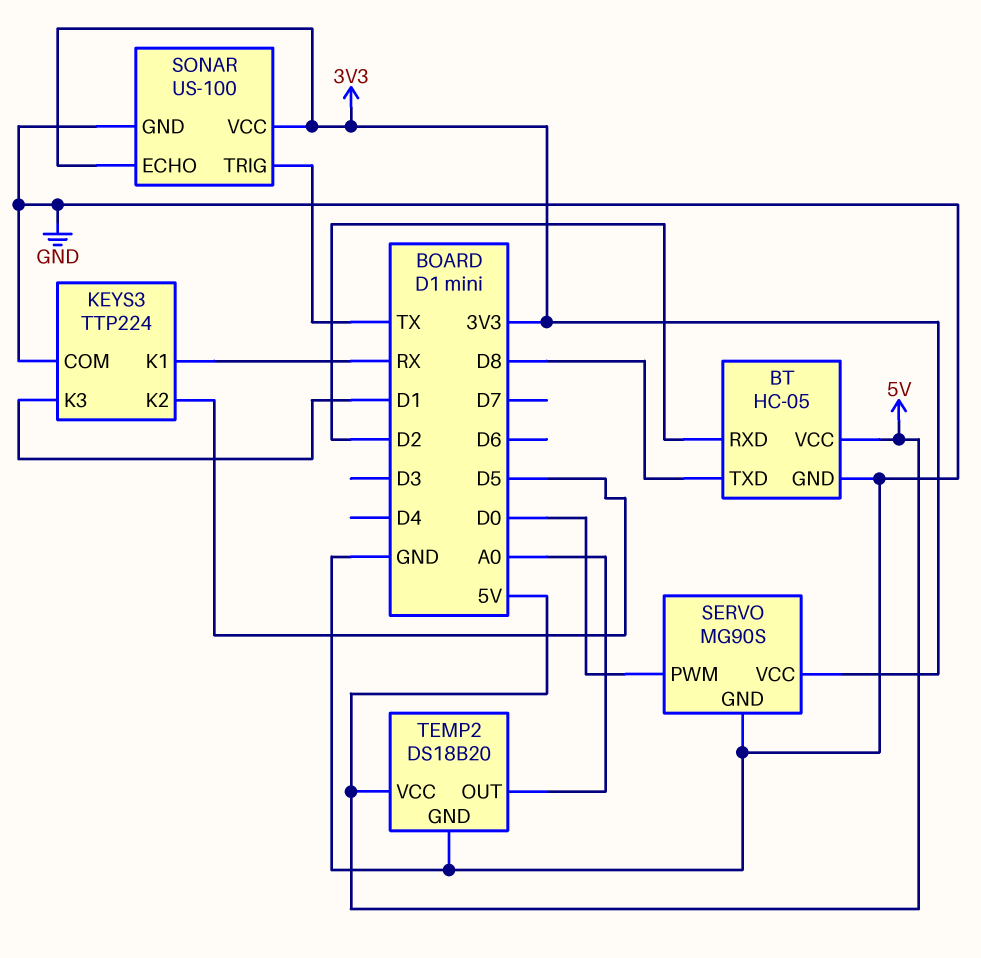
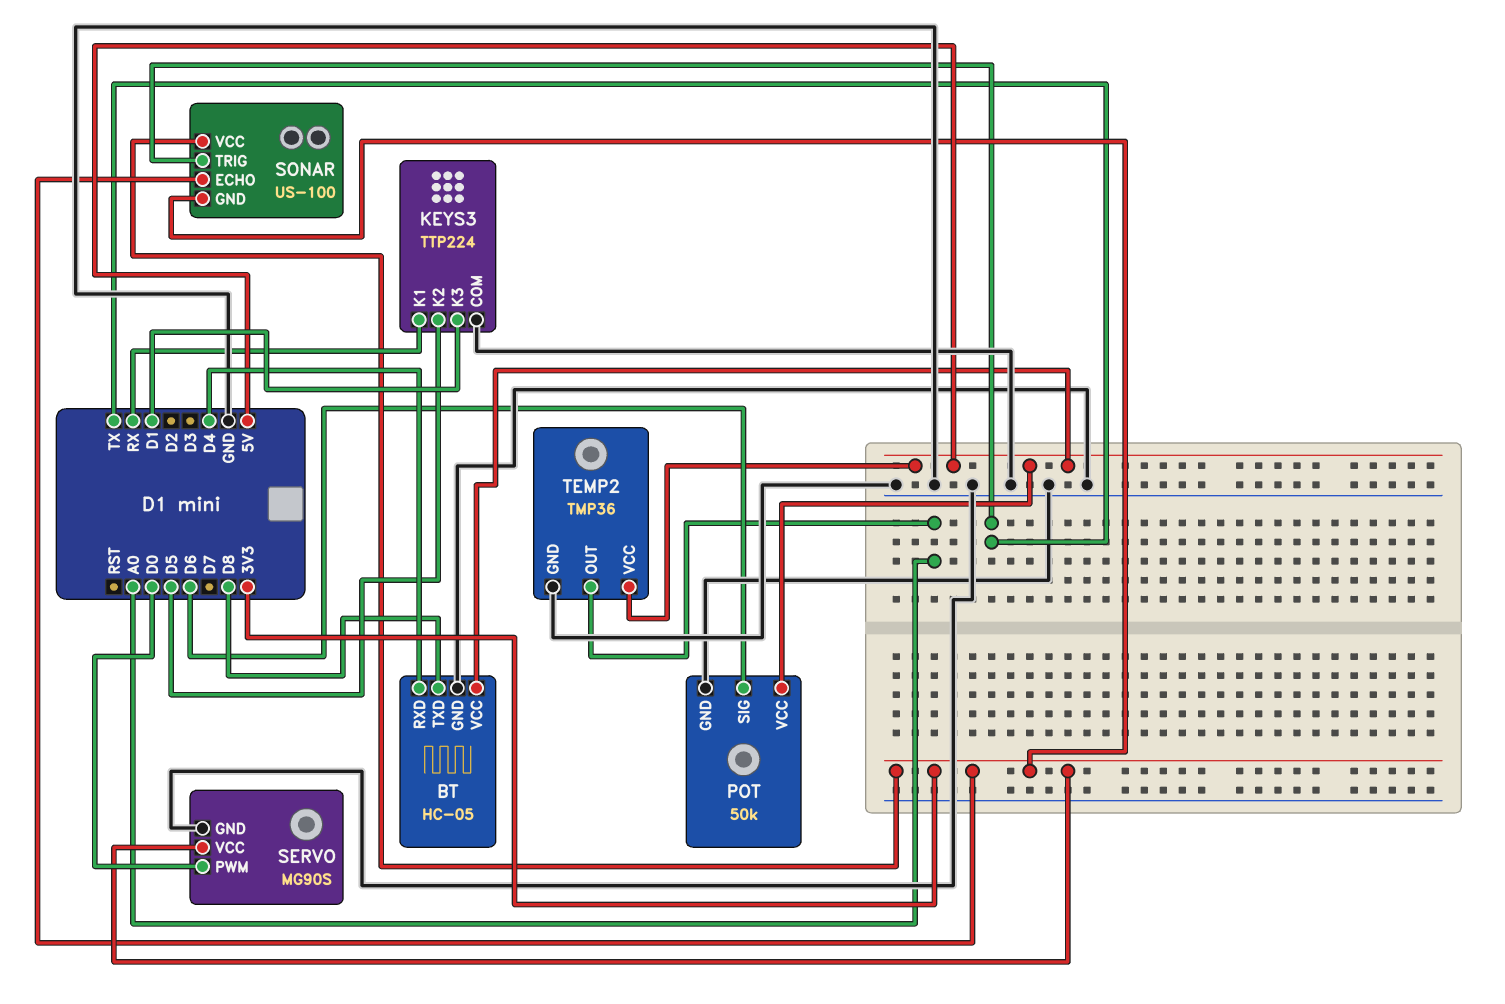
BT pin RXD: D2 -> D4
POT: none -> 50k
POT pin GND: none -> GND
POT pin SIG: none -> D6
POT pin VCC: none -> 5V
SONAR pin GND: GND -> 3V3
TEMP2: DS18B20 -> TMP36

